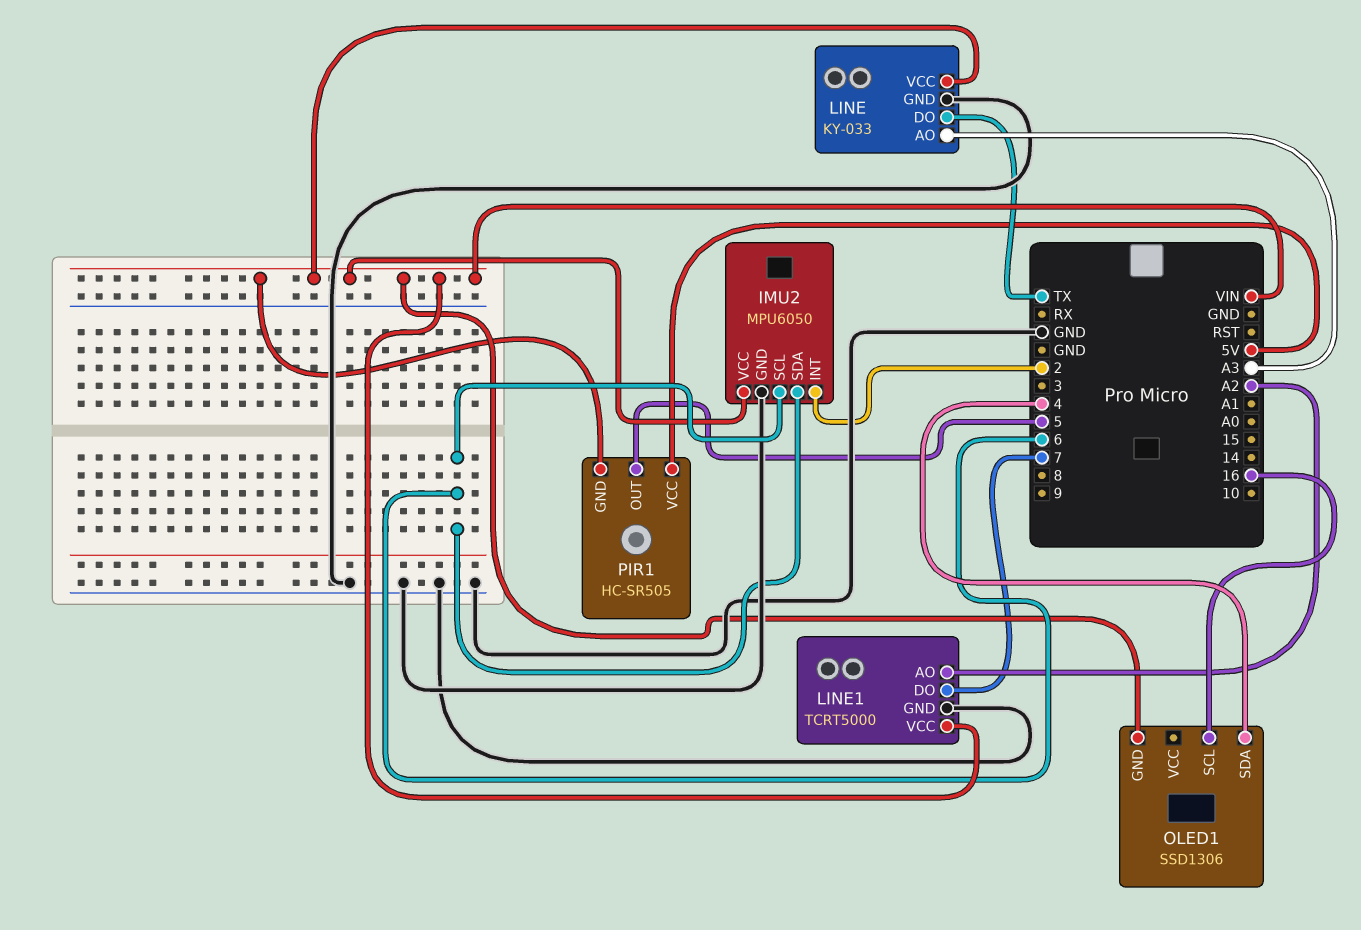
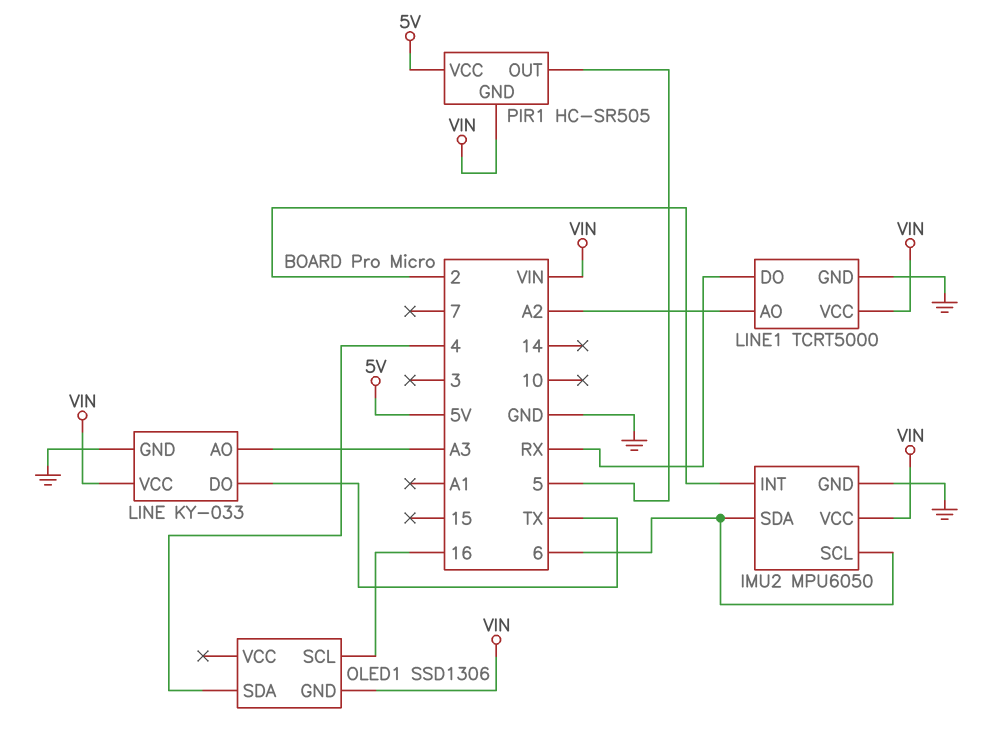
LINE1 pin DO: 7 -> RX

